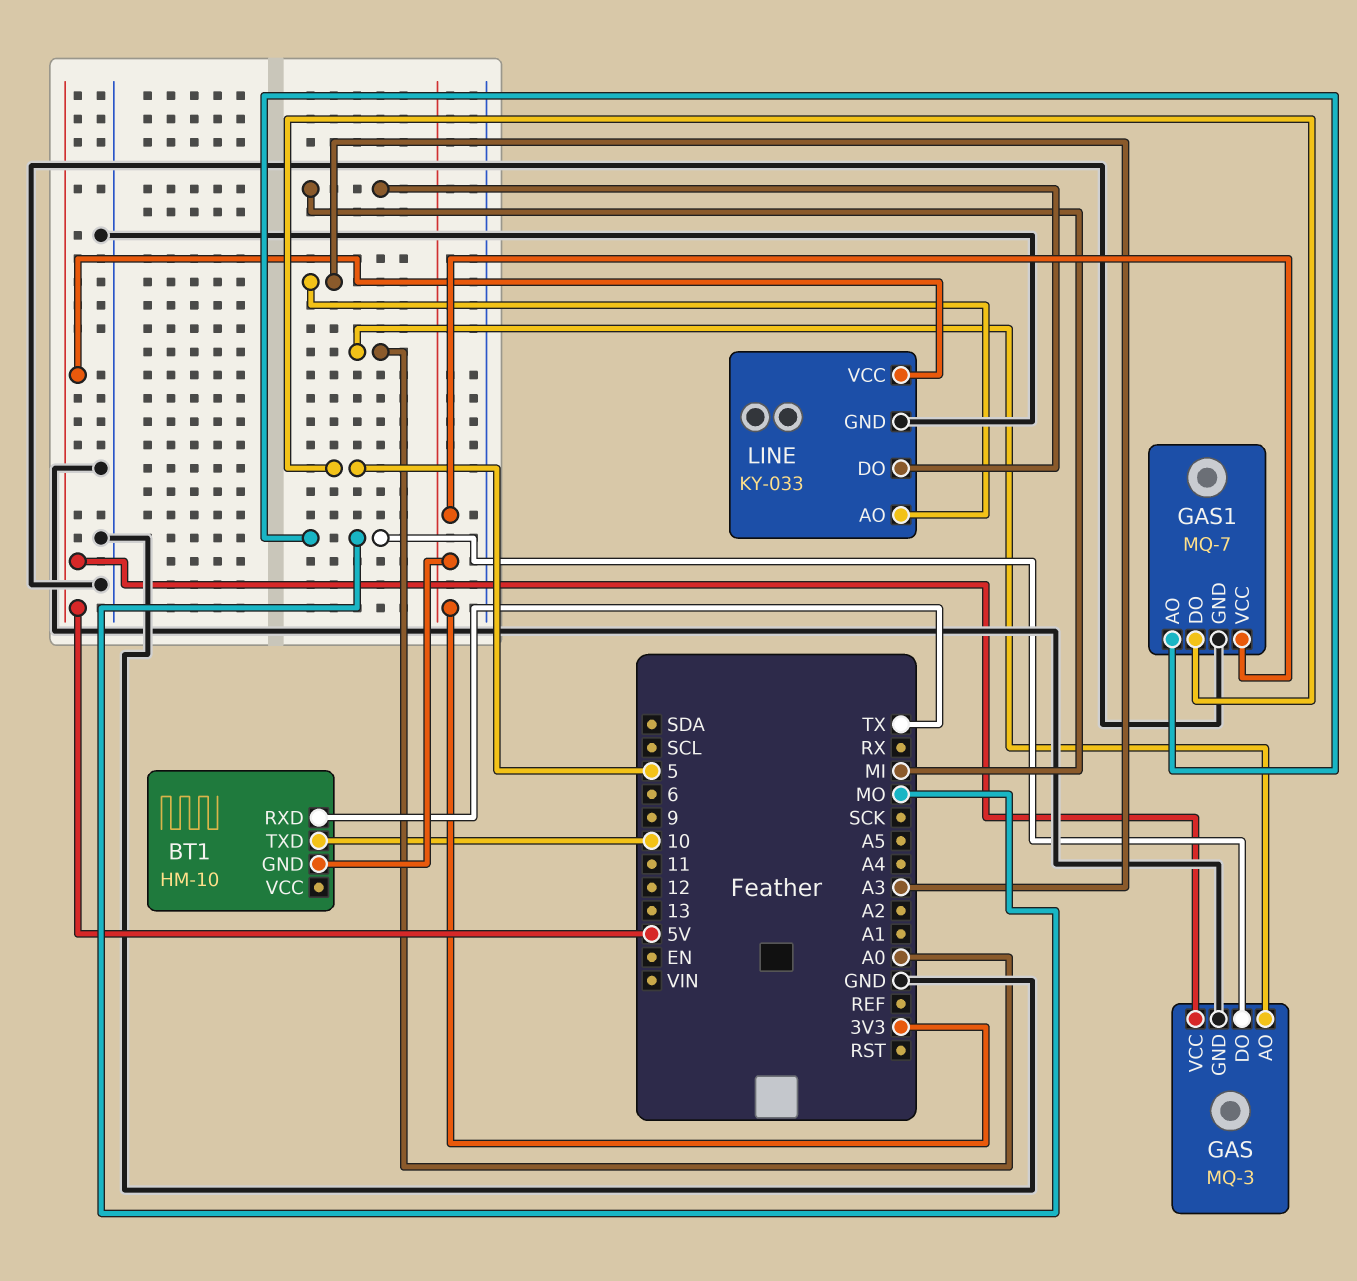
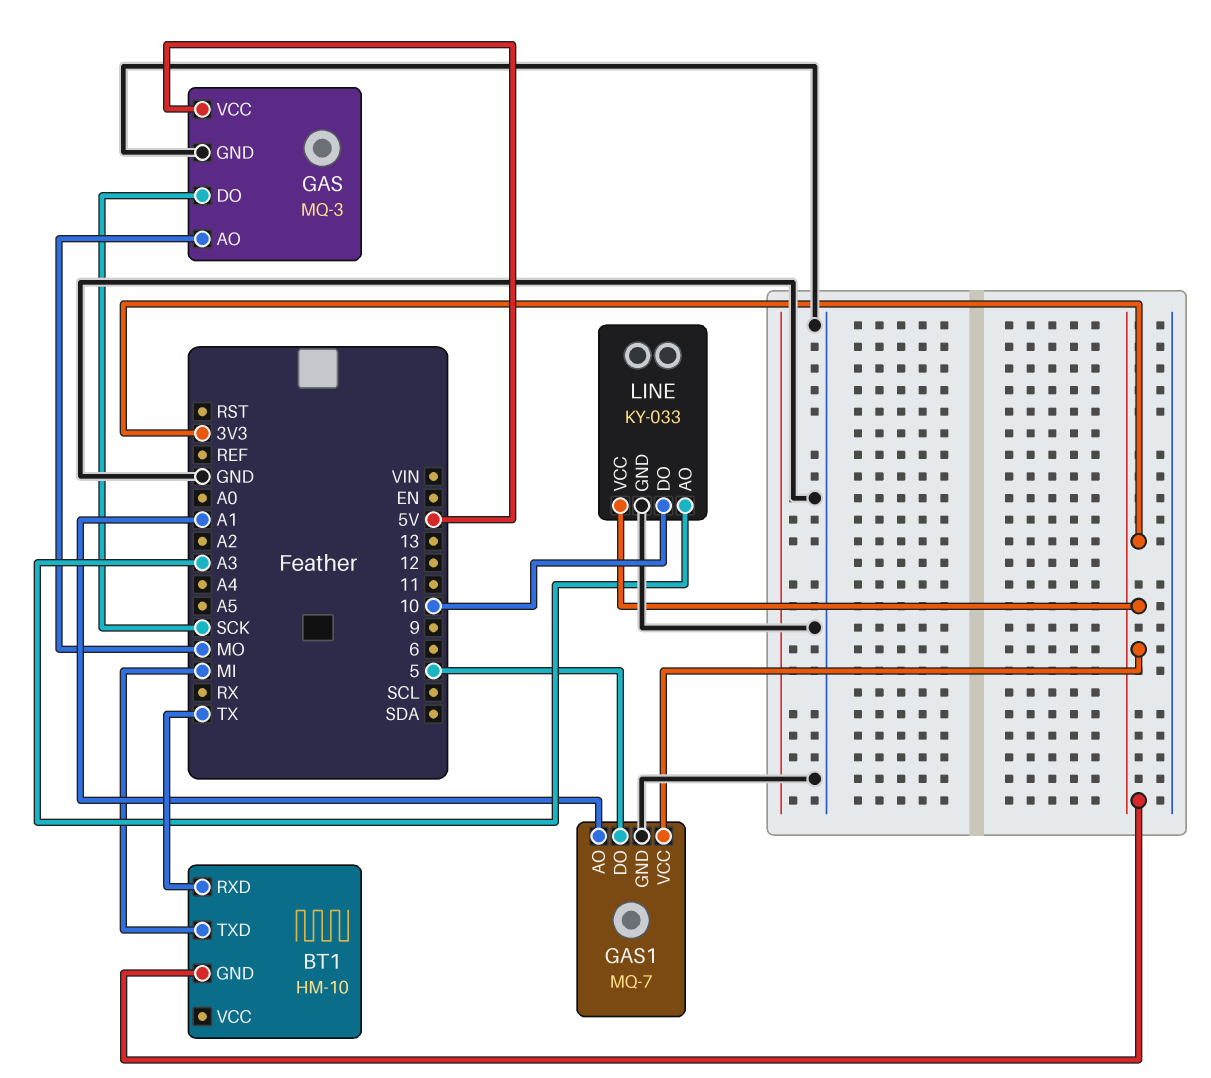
BT1 pin TXD: 10 -> MI
GAS pin AO: A0 -> MO
GAS pin DO: MO -> SCK
GAS1 pin AO: MO -> A1
LINE pin DO: MI -> 10
LINE pin VCC: 5V -> 3V3

